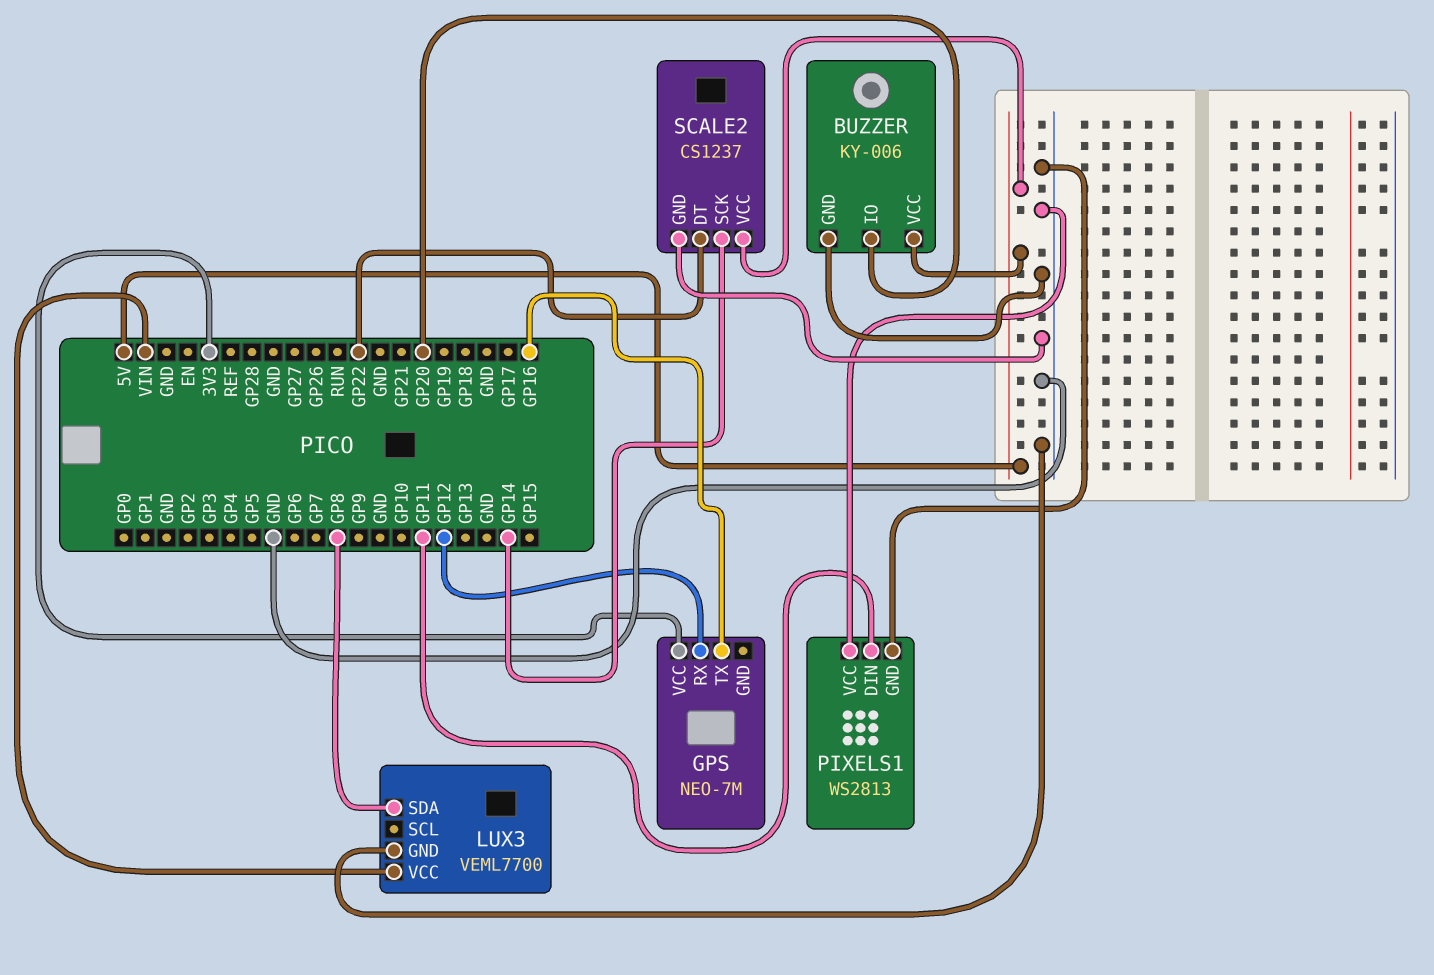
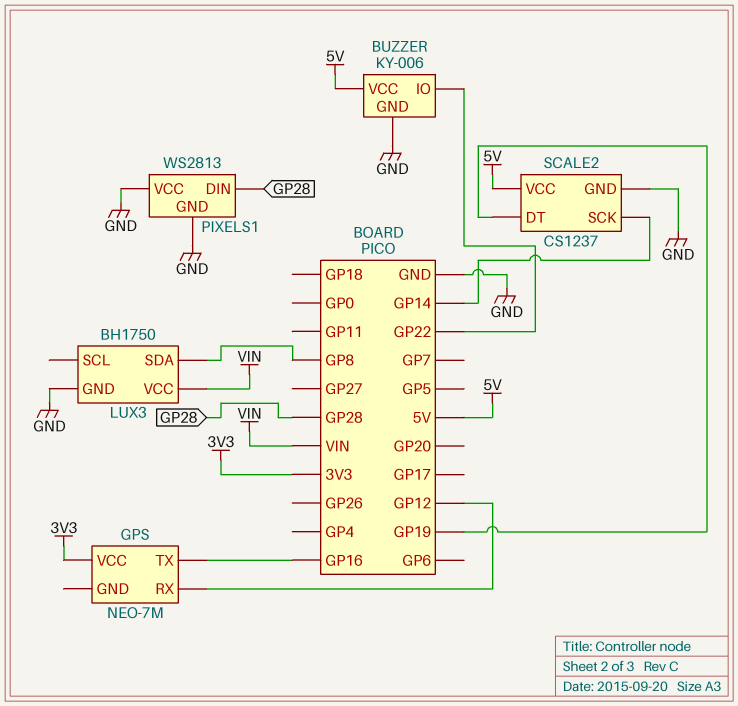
BUZZER pin IO: GP20 -> GP22
LUX3: VEML7700 -> BH1750
PIXELS1 pin DIN: GP11 -> GP28
SCALE2 pin DT: GP22 -> GP19

